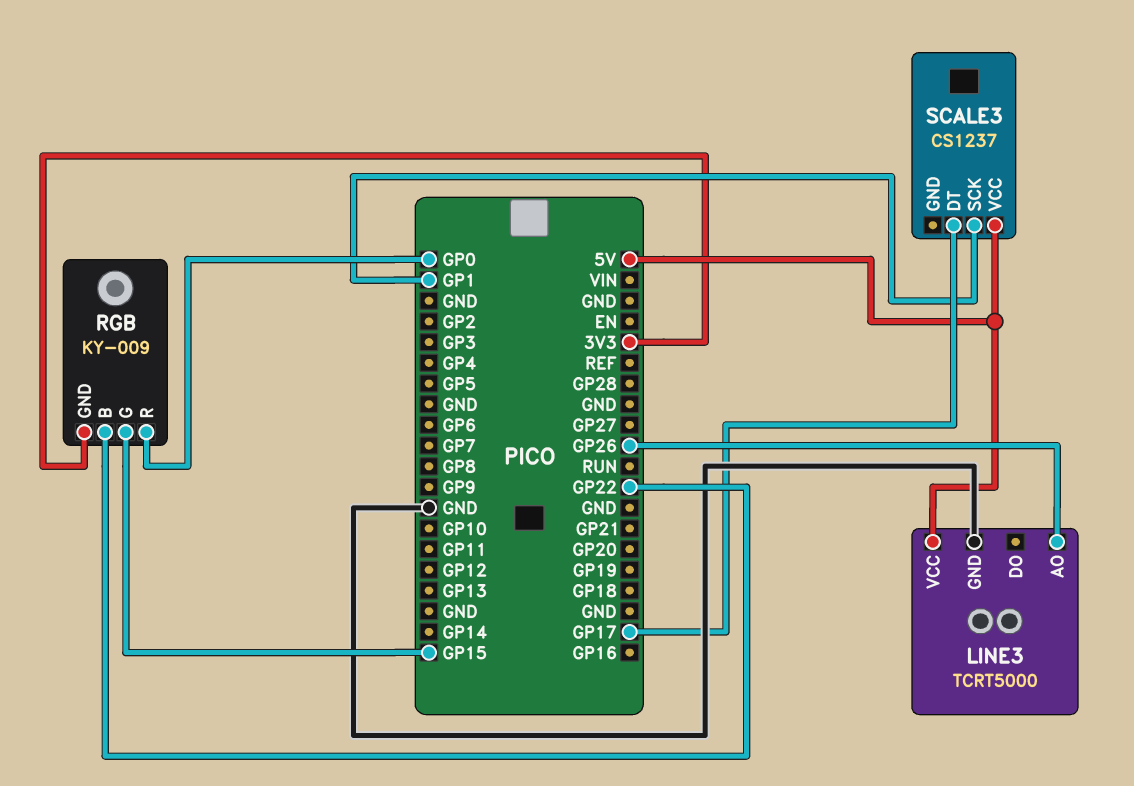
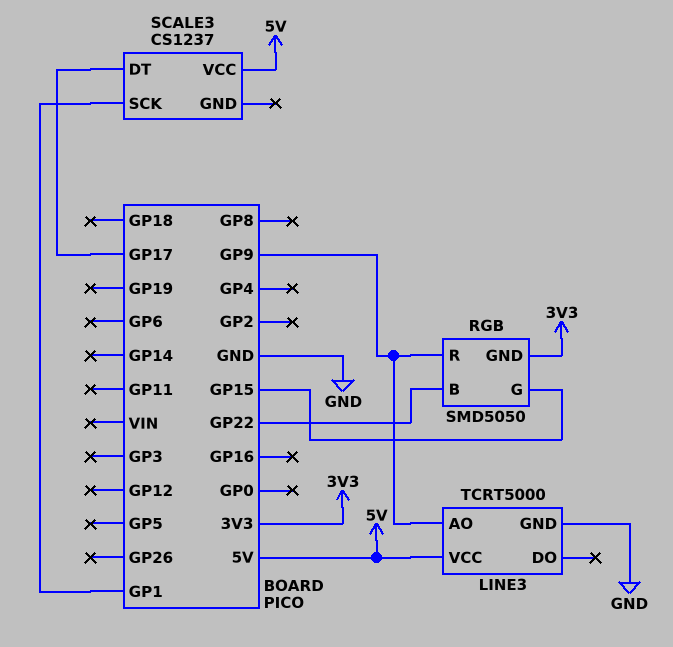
LINE3 pin AO: GP26 -> GP9
RGB: KY-009 -> SMD5050
RGB pin R: GP0 -> GP9

